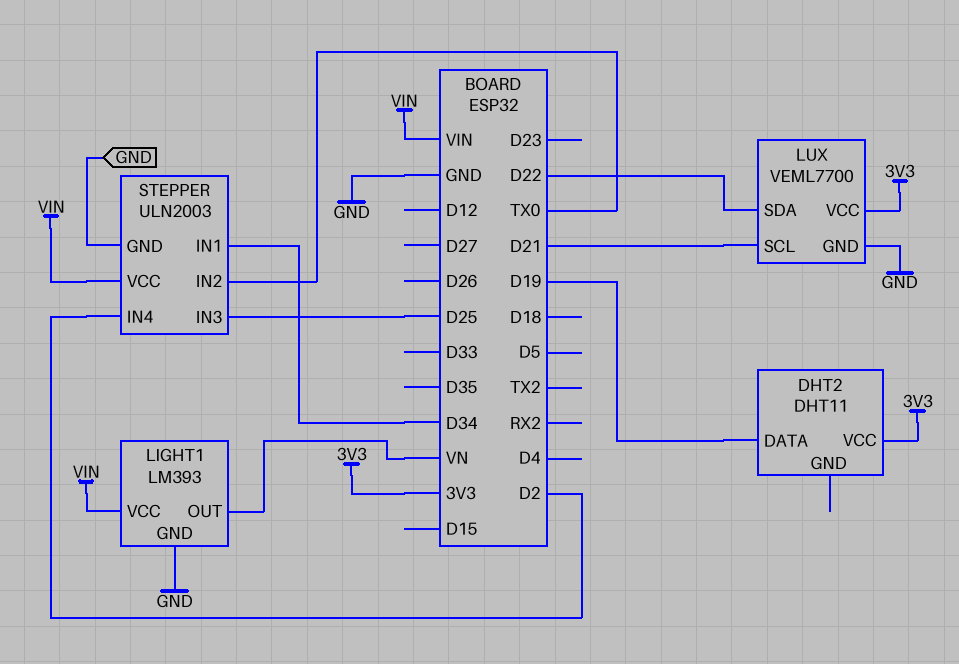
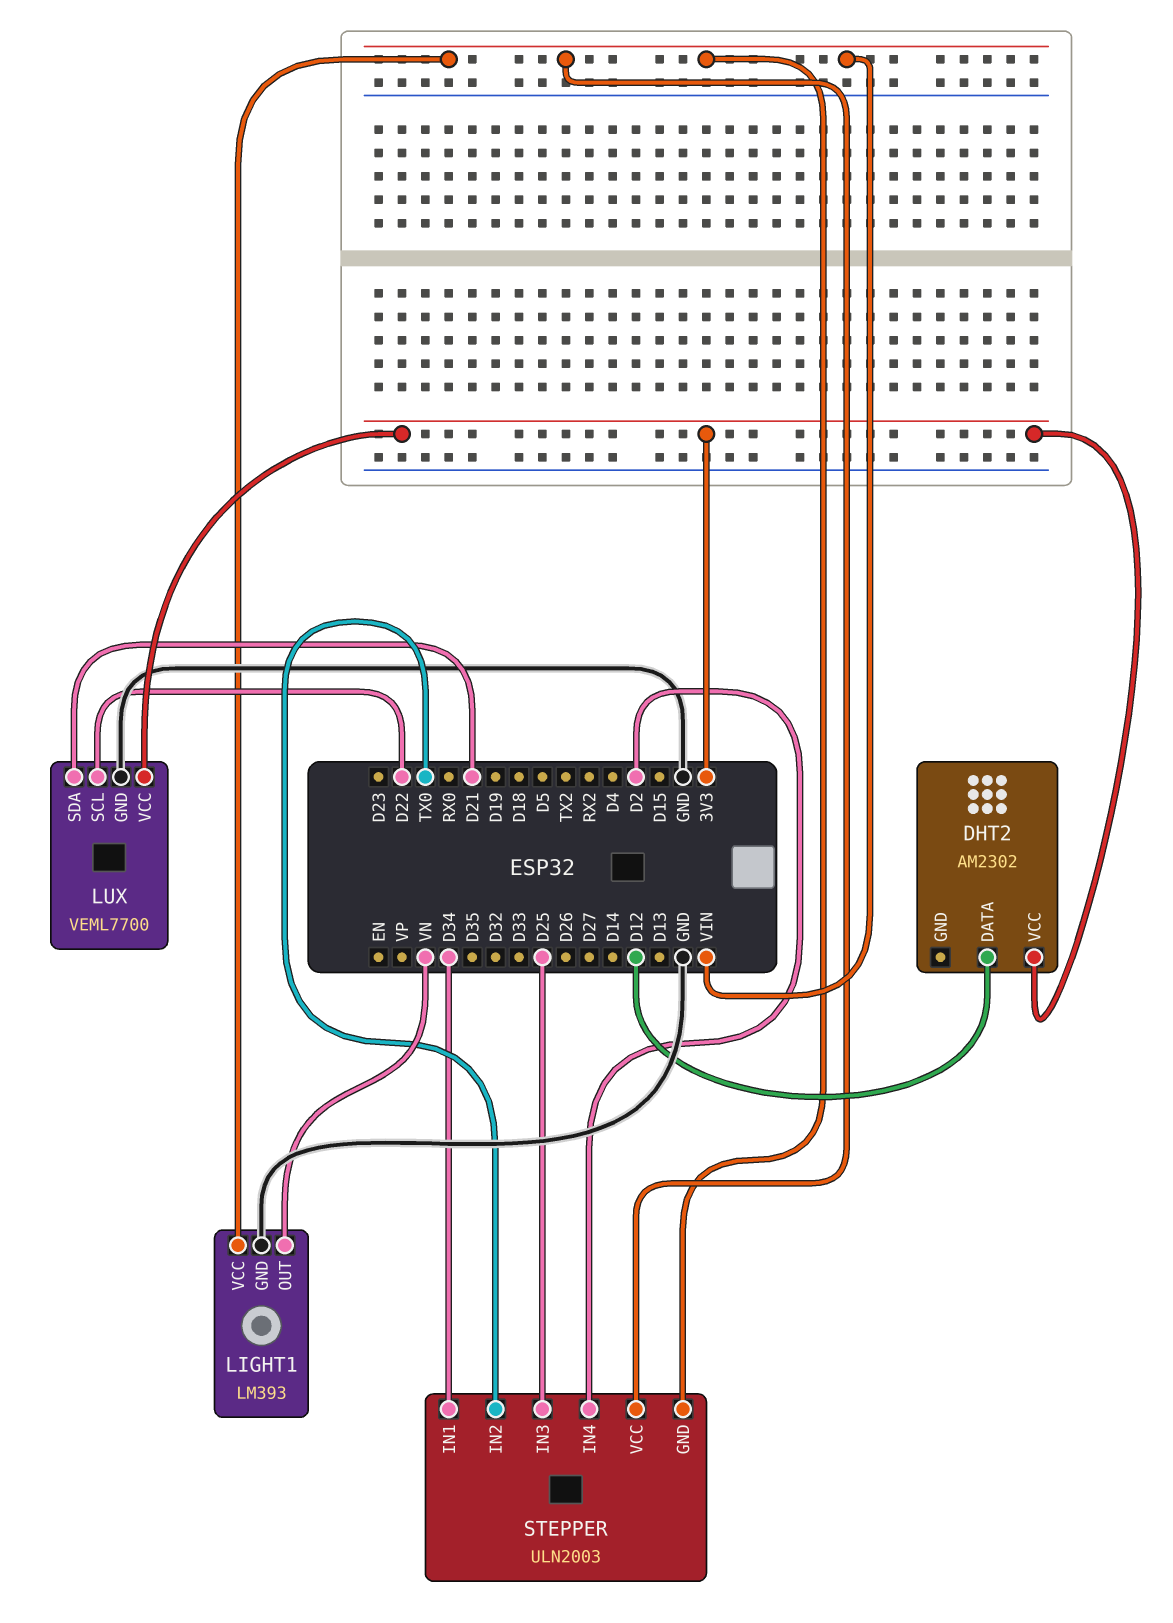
DHT2: DHT11 -> AM2302
DHT2 pin DATA: D19 -> D12
LUX pin SCL: D21 -> D22
LUX pin SDA: D22 -> D21
STEPPER pin GND: GND -> VIN

